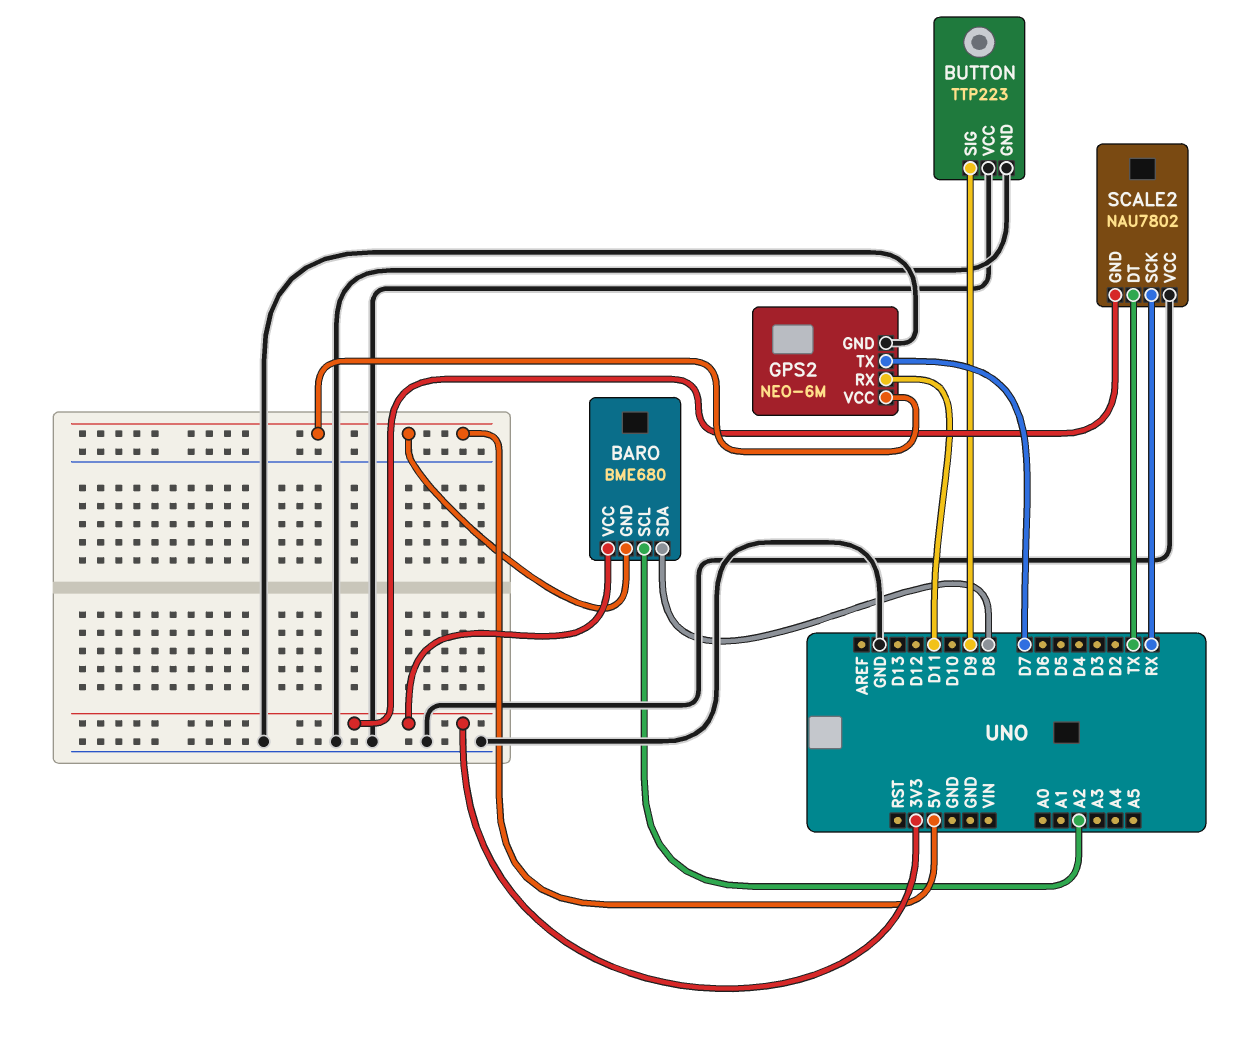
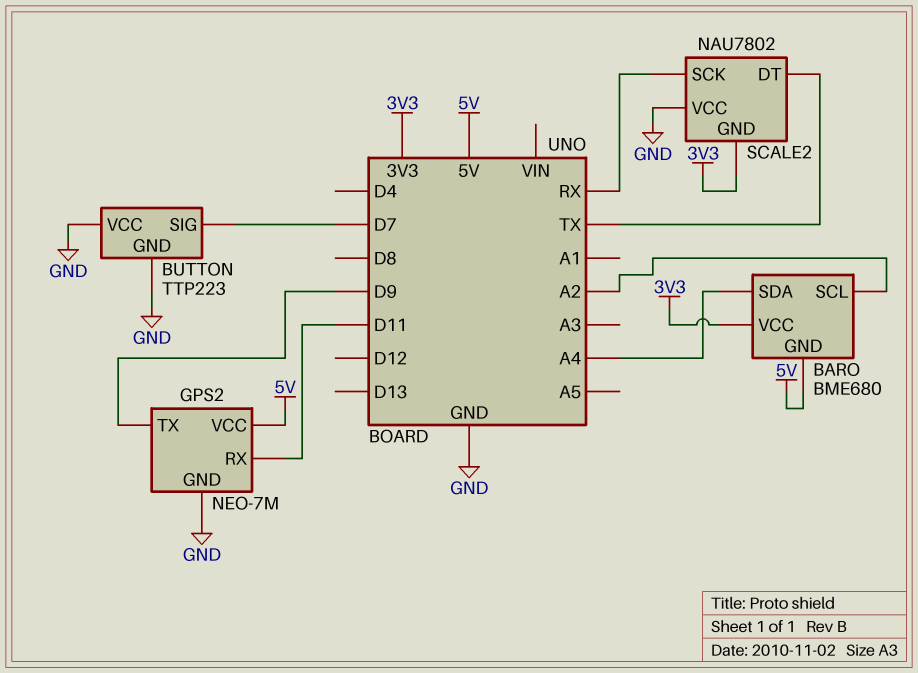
BARO pin SDA: D8 -> A4
BUTTON pin SIG: D9 -> D7
GPS2: NEO-6M -> NEO-7M
GPS2 pin TX: D7 -> D9

